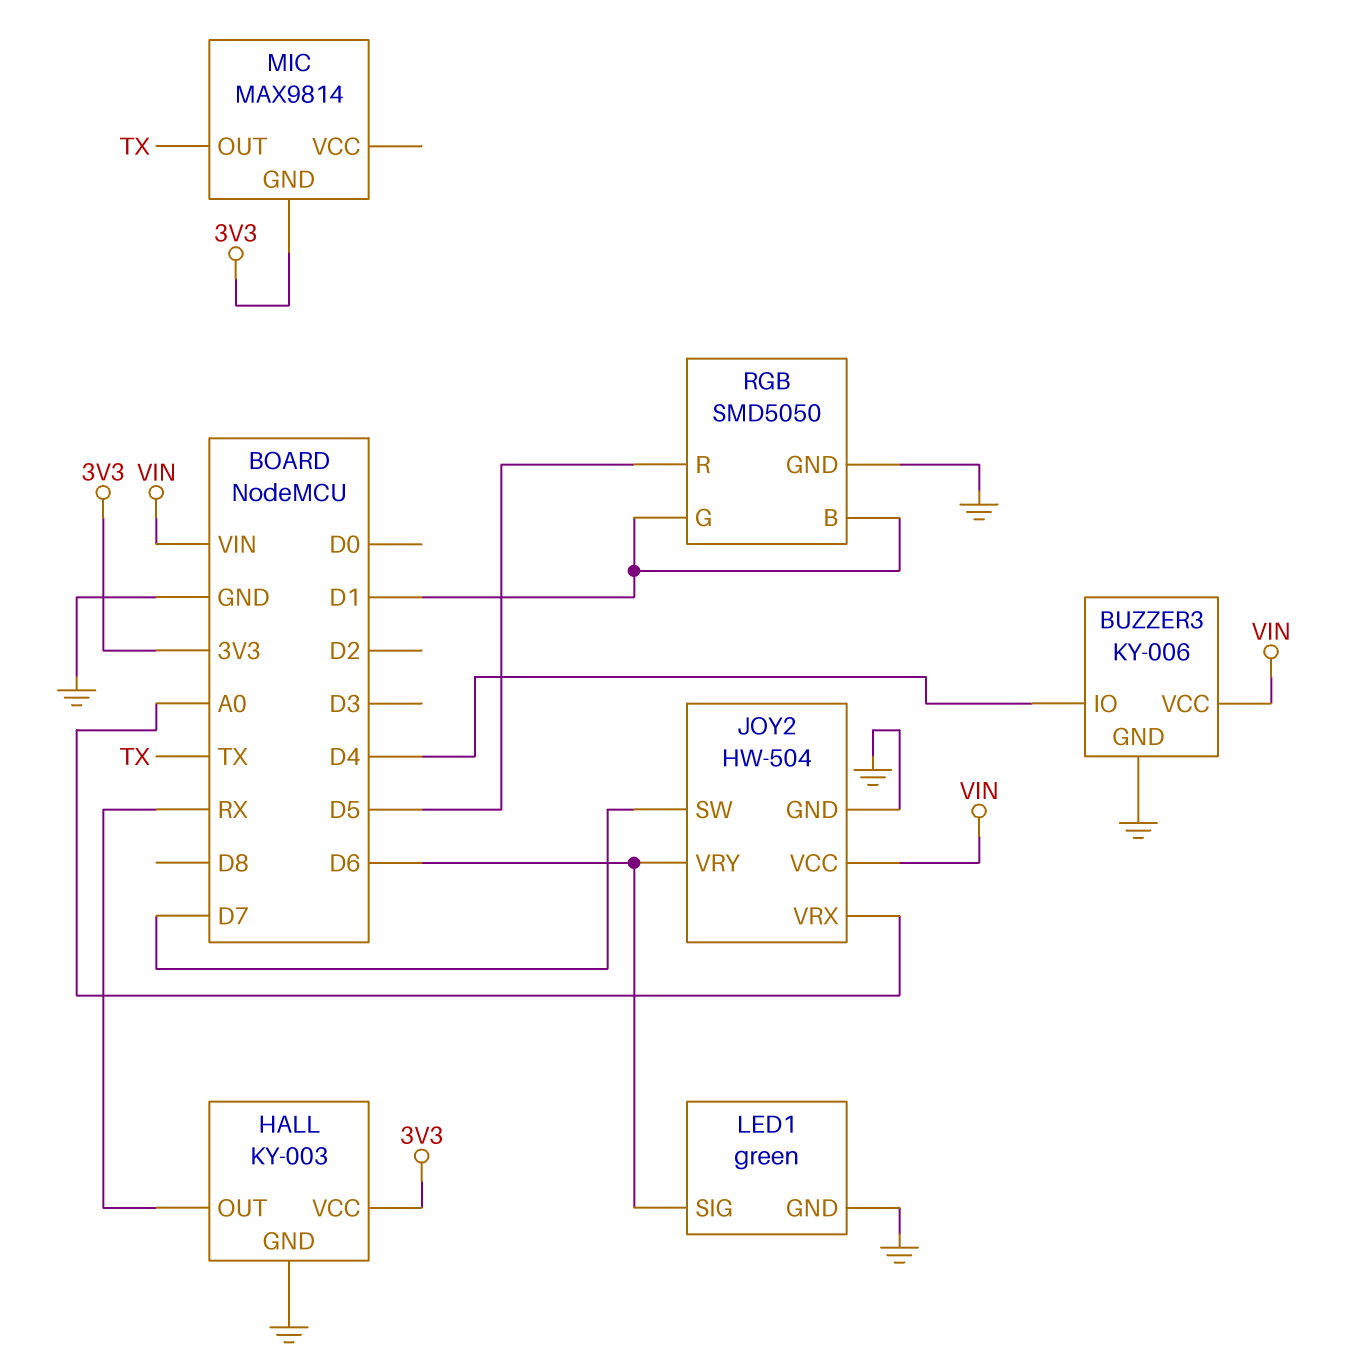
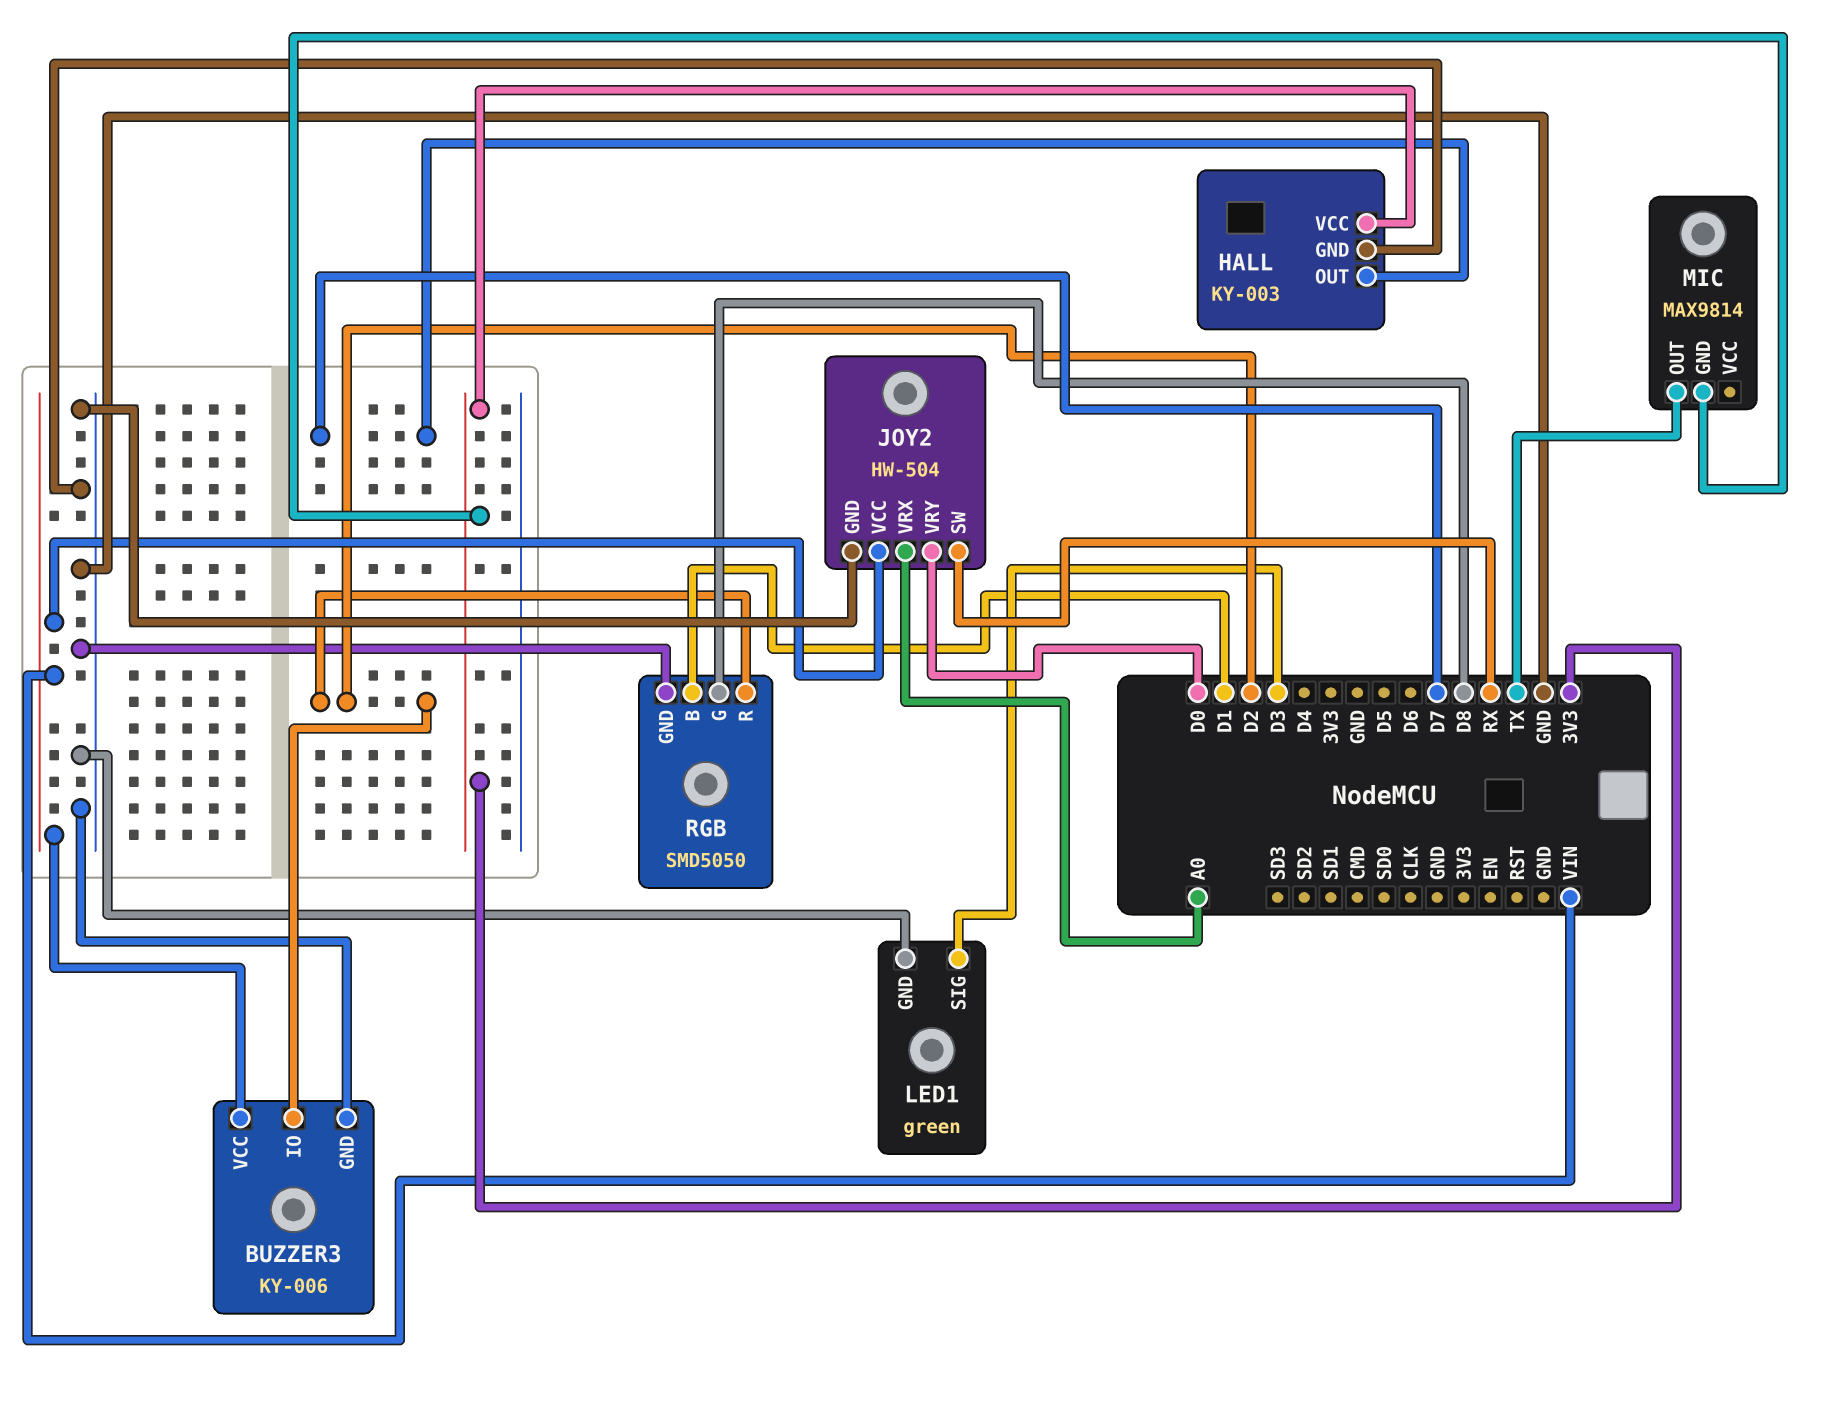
BUZZER3 pin IO: D4 -> D2
HALL pin OUT: RX -> D7
JOY2 pin SW: D7 -> RX
JOY2 pin VRY: D6 -> D0
LED1 pin SIG: D6 -> D3
RGB pin G: D1 -> D8
RGB pin R: D5 -> D2

